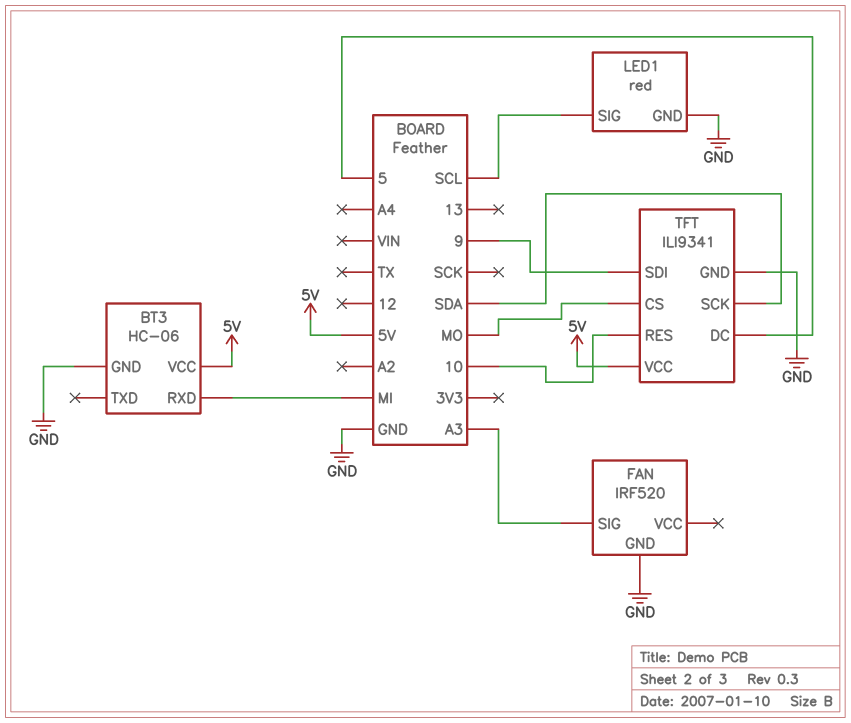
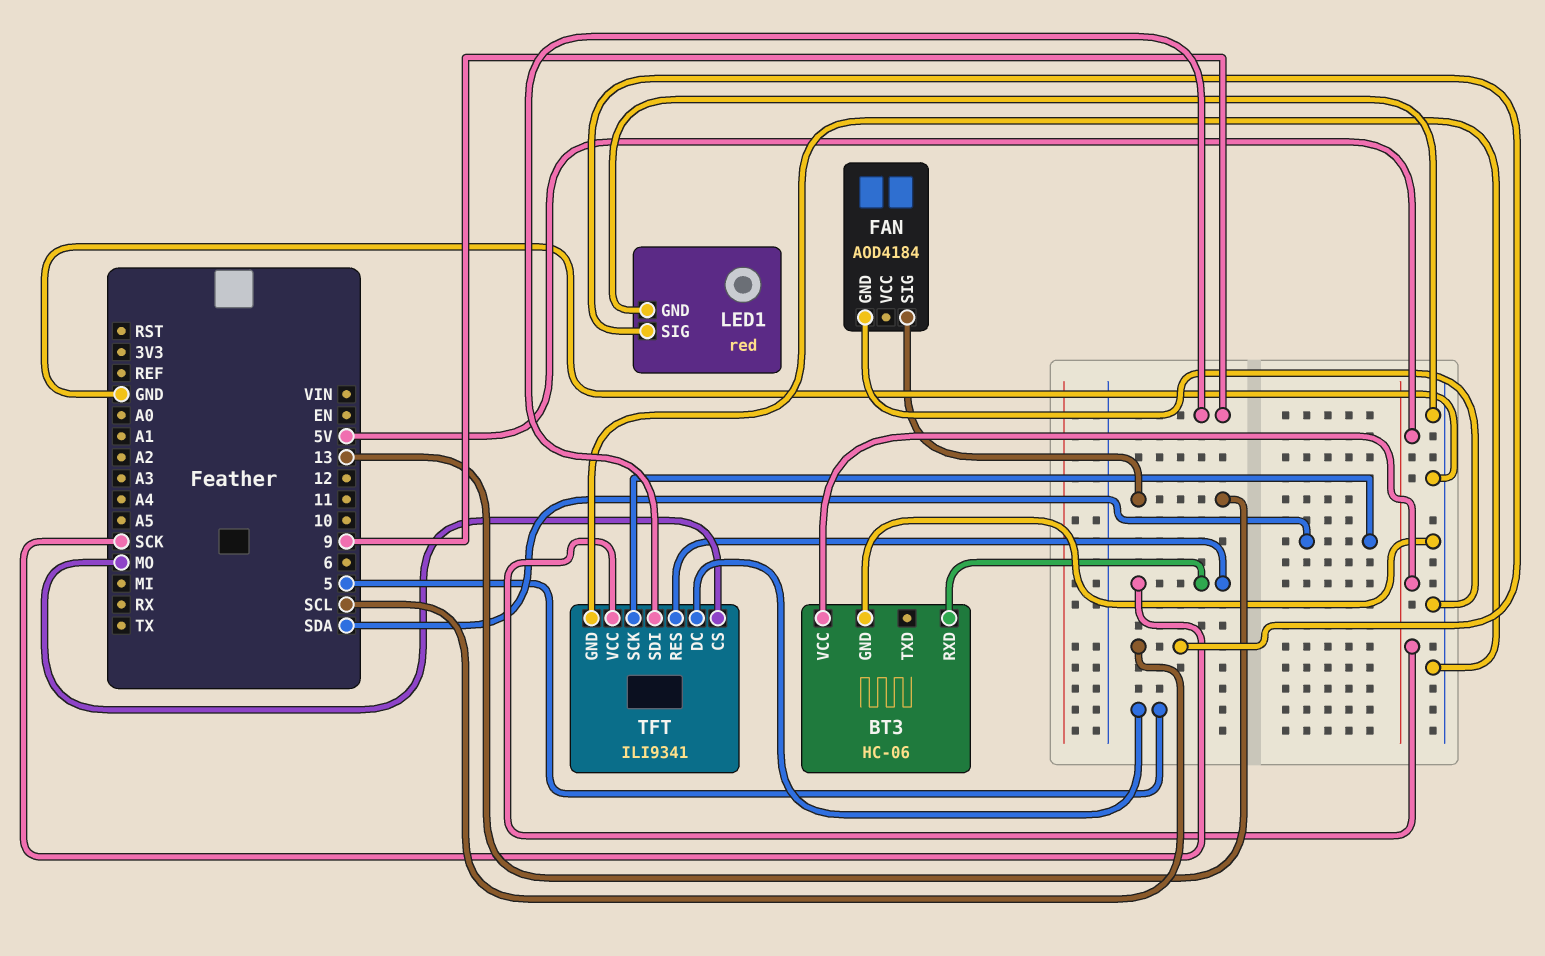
BT3 pin RXD: MI -> SCK
FAN: IRF520 -> AOD4184
FAN pin SIG: A3 -> 13
TFT pin RES: 10 -> SCK

